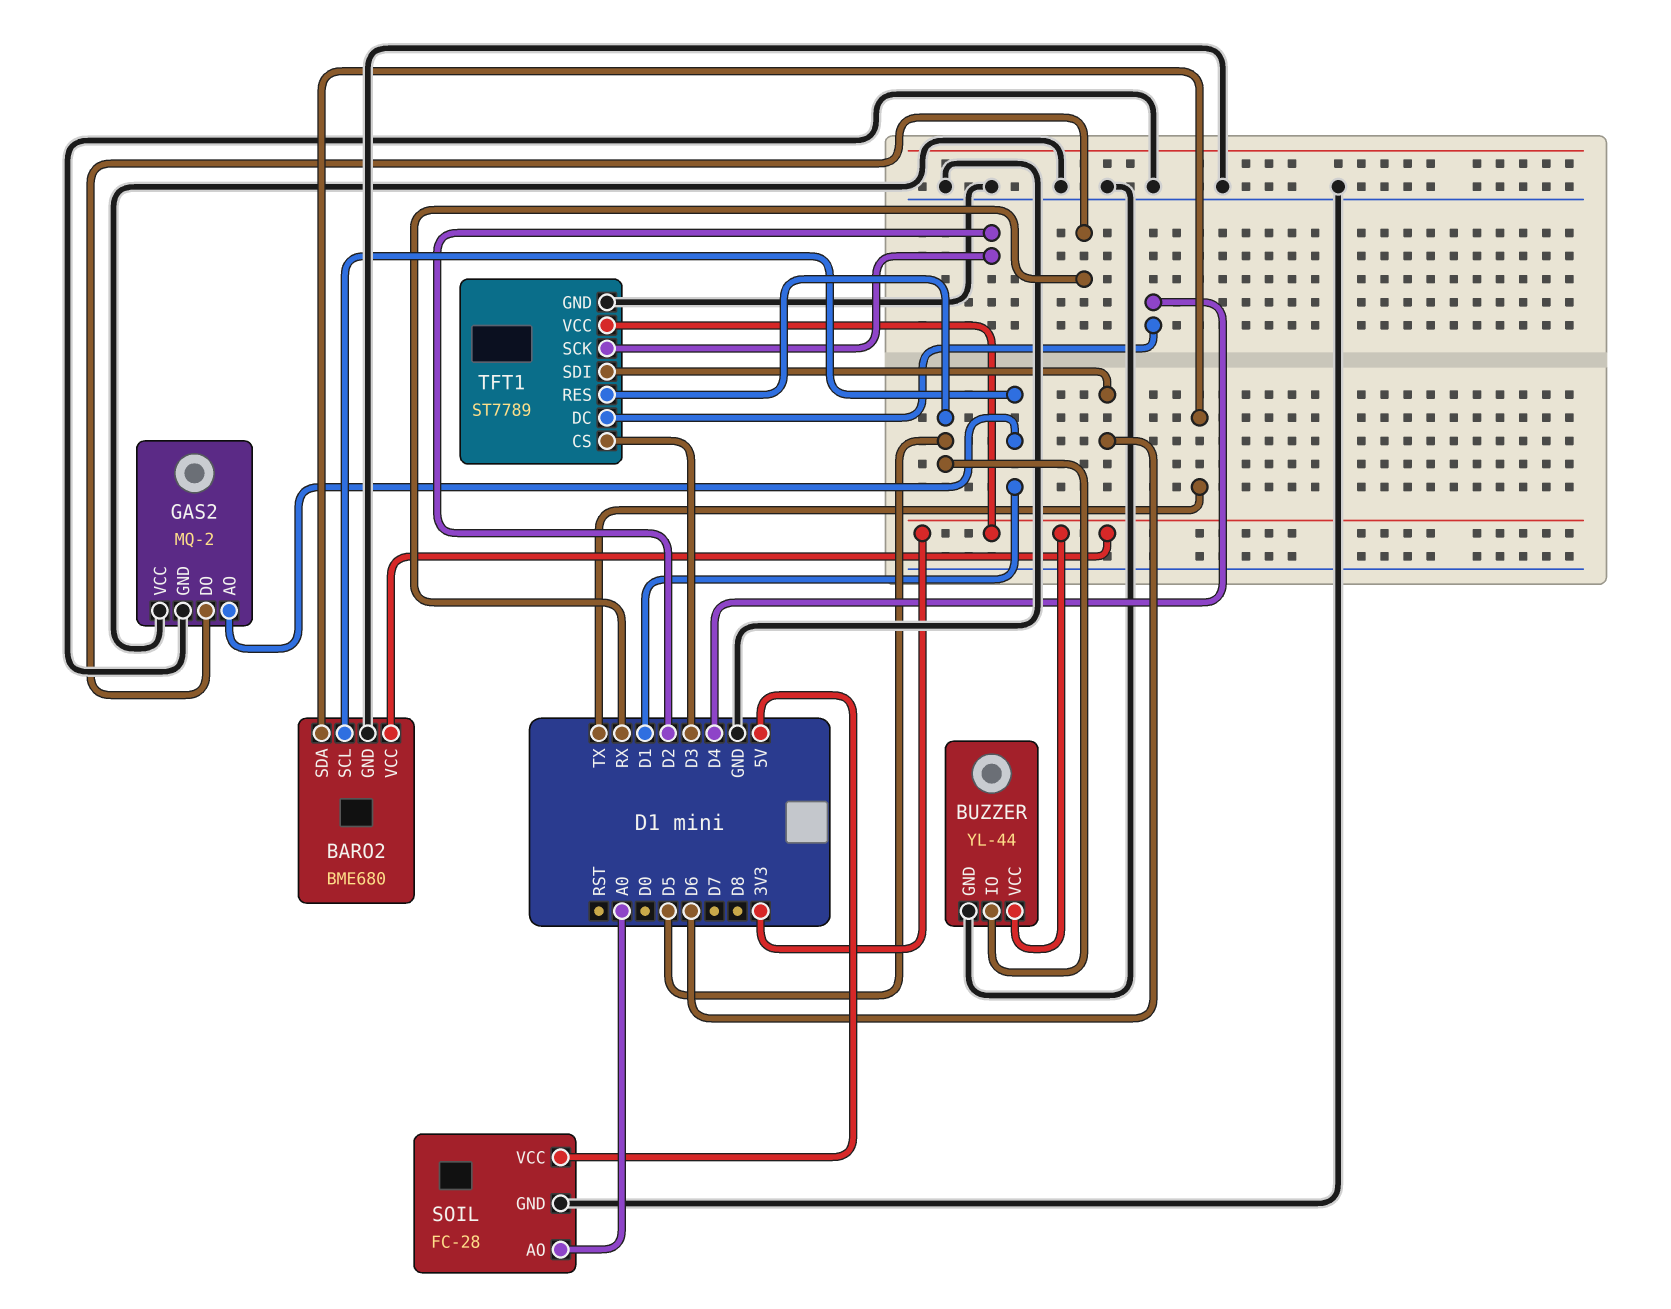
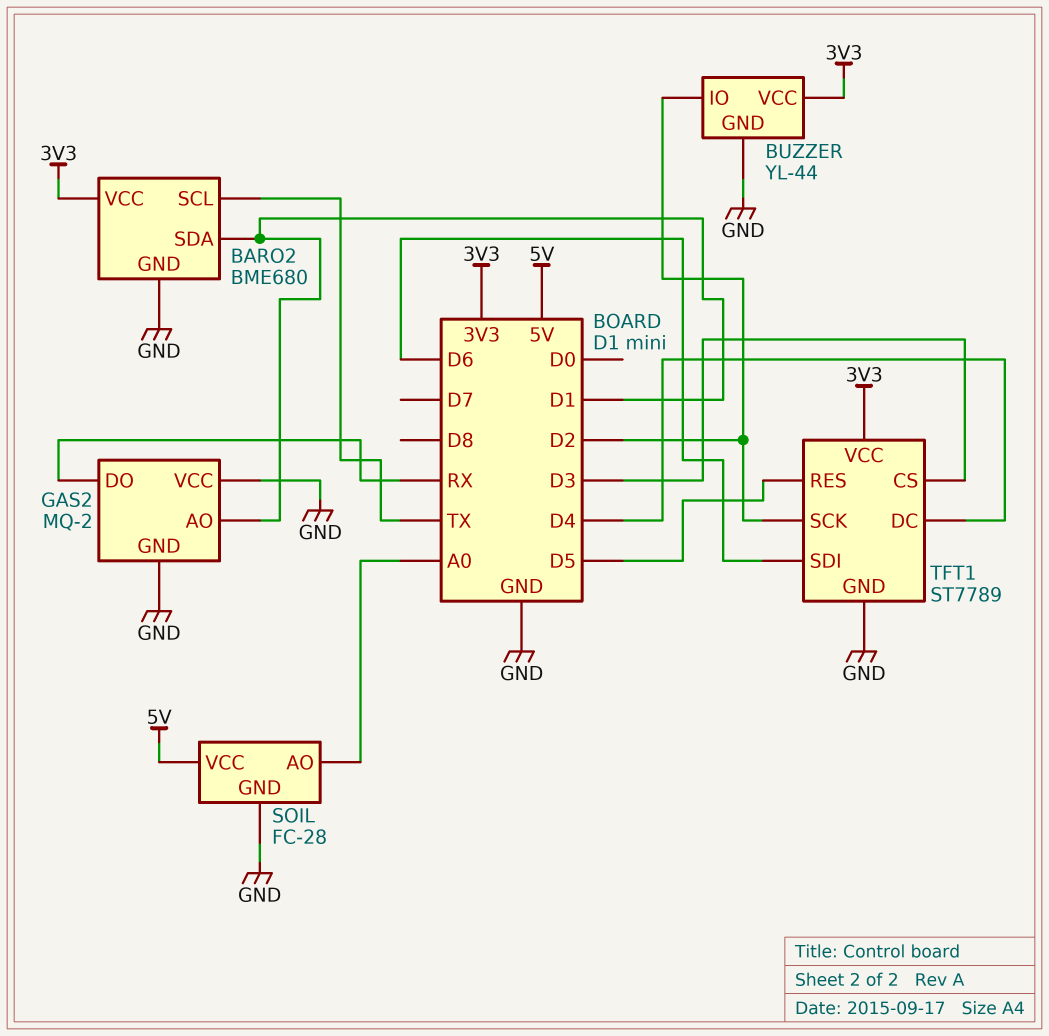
BARO2 pin SCL: D1 -> TX
BARO2 pin SDA: TX -> D1
BUZZER pin IO: D5 -> D2

